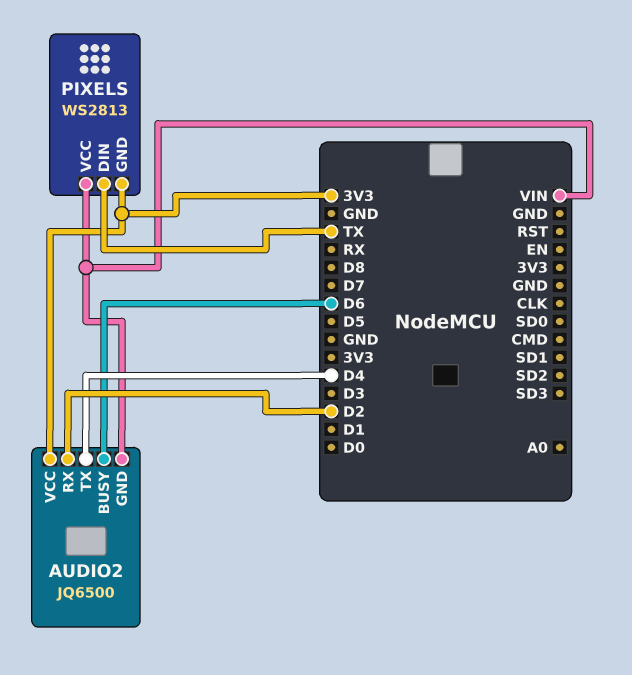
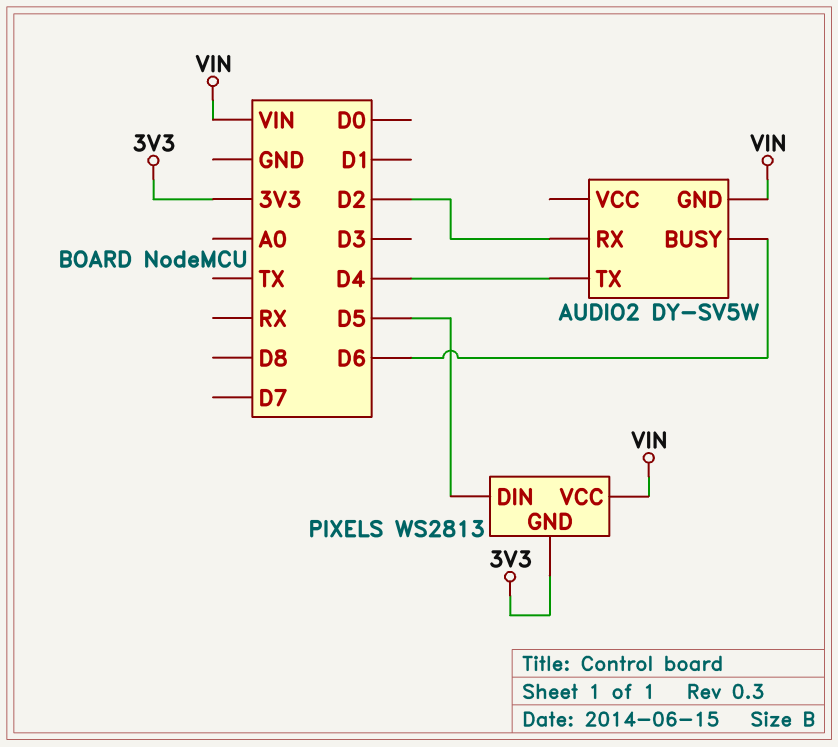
AUDIO2: JQ6500 -> DY-SV5W
AUDIO2 pin VCC: 3V3 -> none
PIXELS pin DIN: TX -> D5

